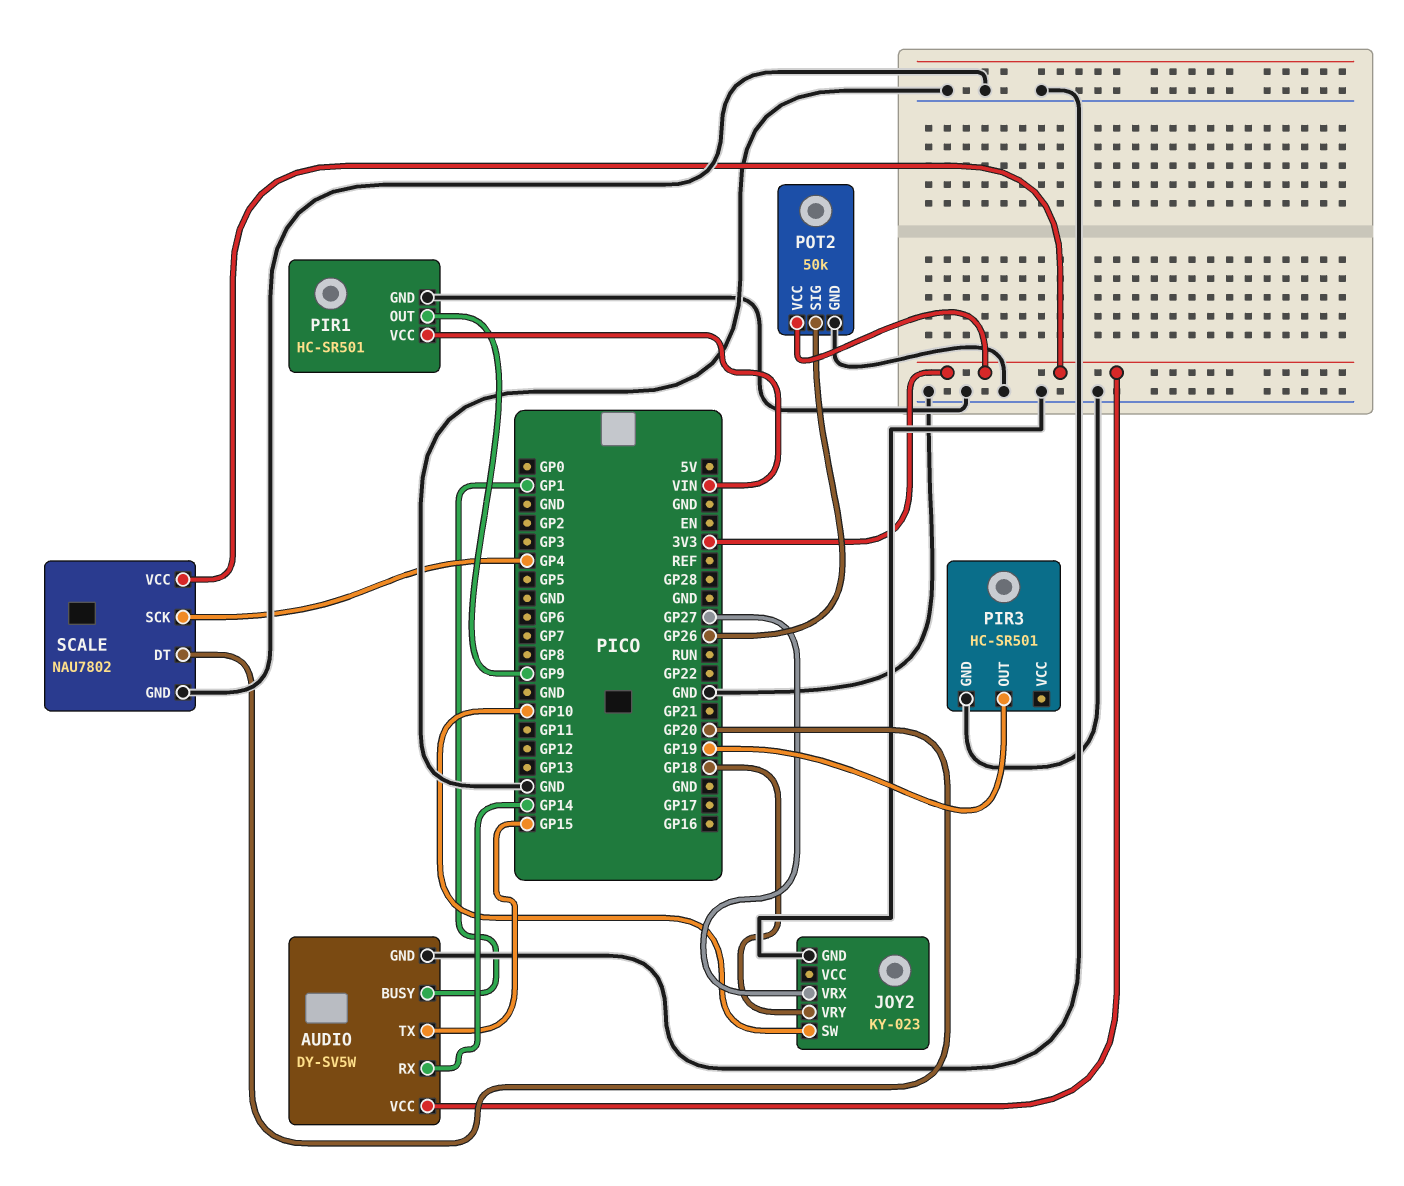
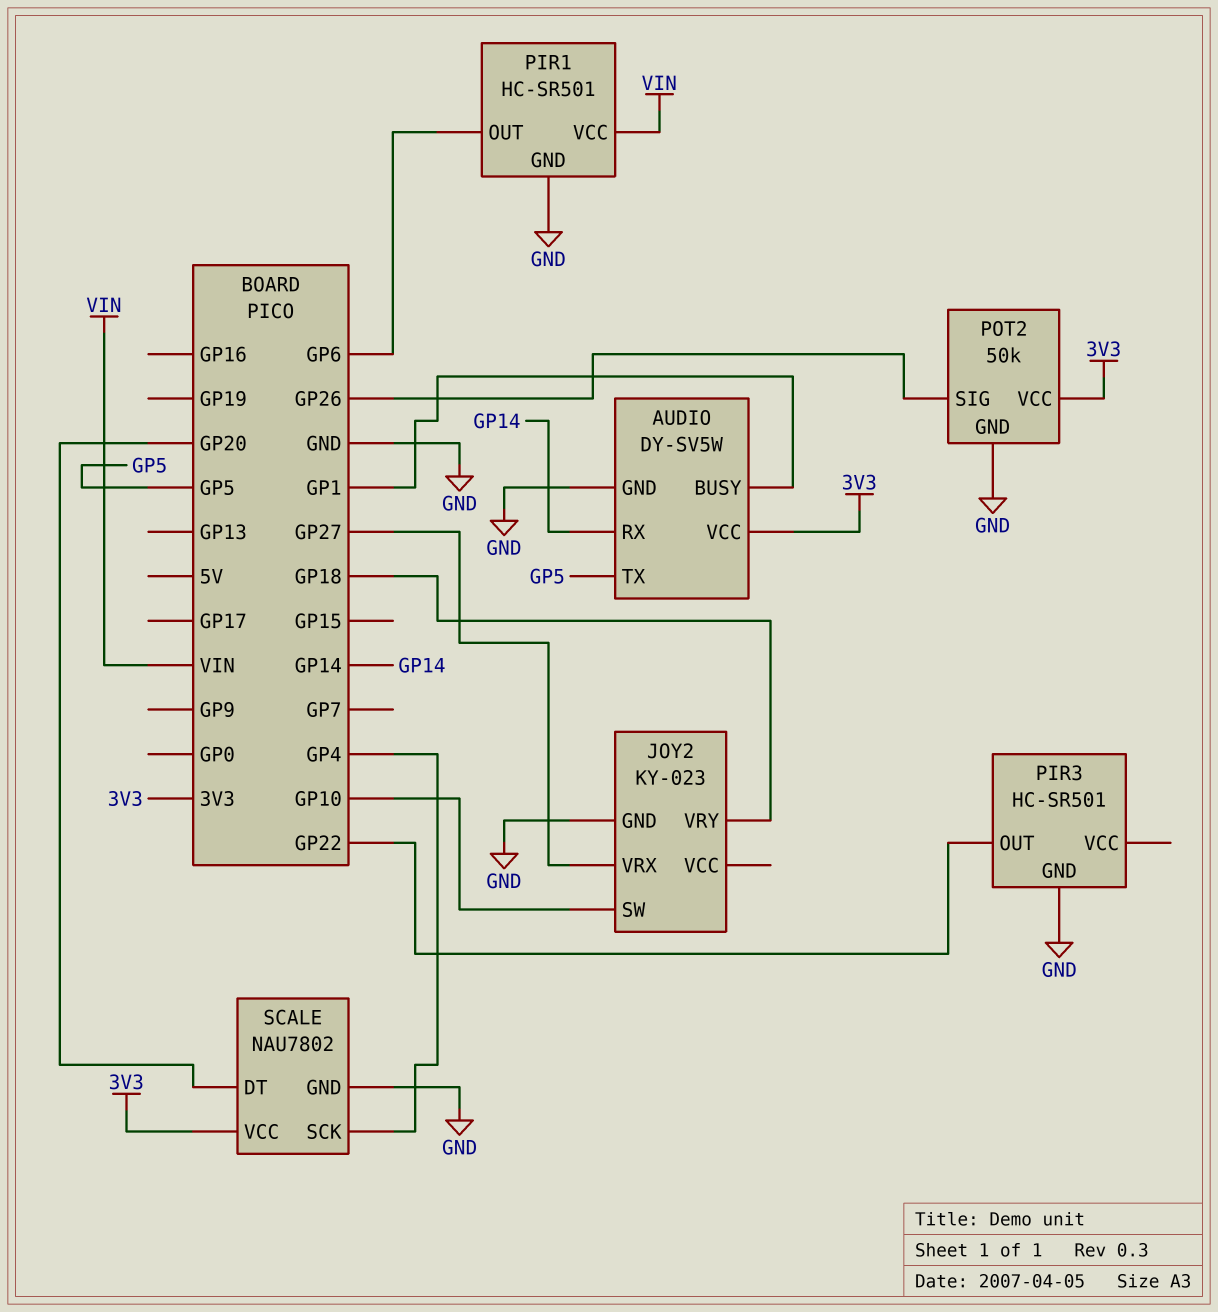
AUDIO pin TX: GP15 -> GP5
PIR1 pin OUT: GP9 -> GP6
PIR3 pin OUT: GP19 -> GP22

